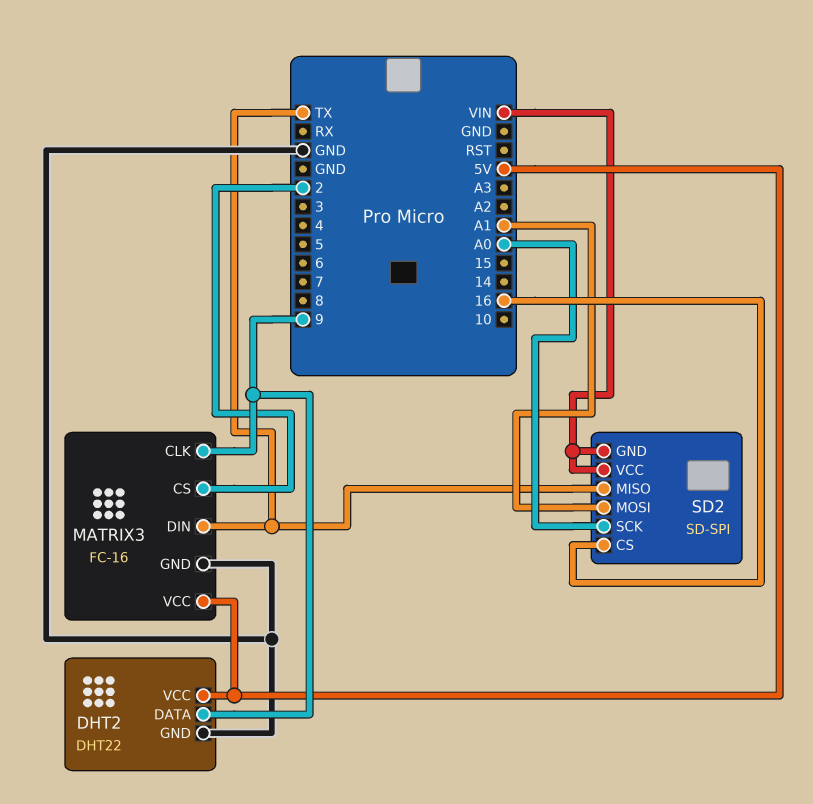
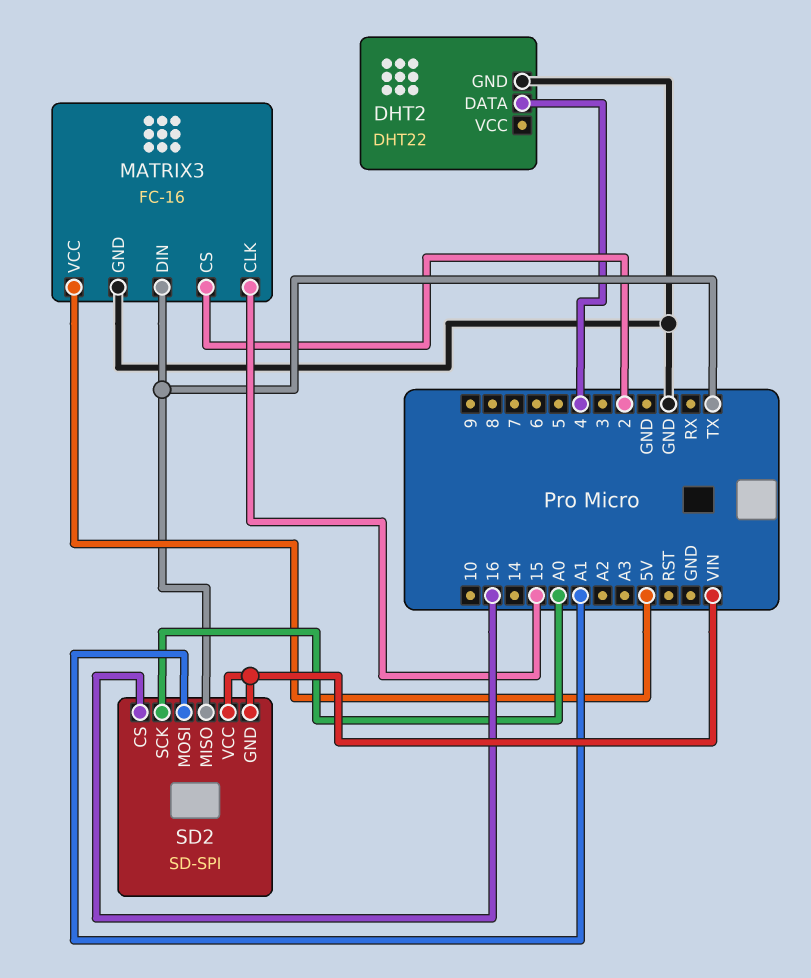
DHT2 pin DATA: 9 -> 4
DHT2 pin VCC: 5V -> none
MATRIX3 pin CLK: 9 -> 15

